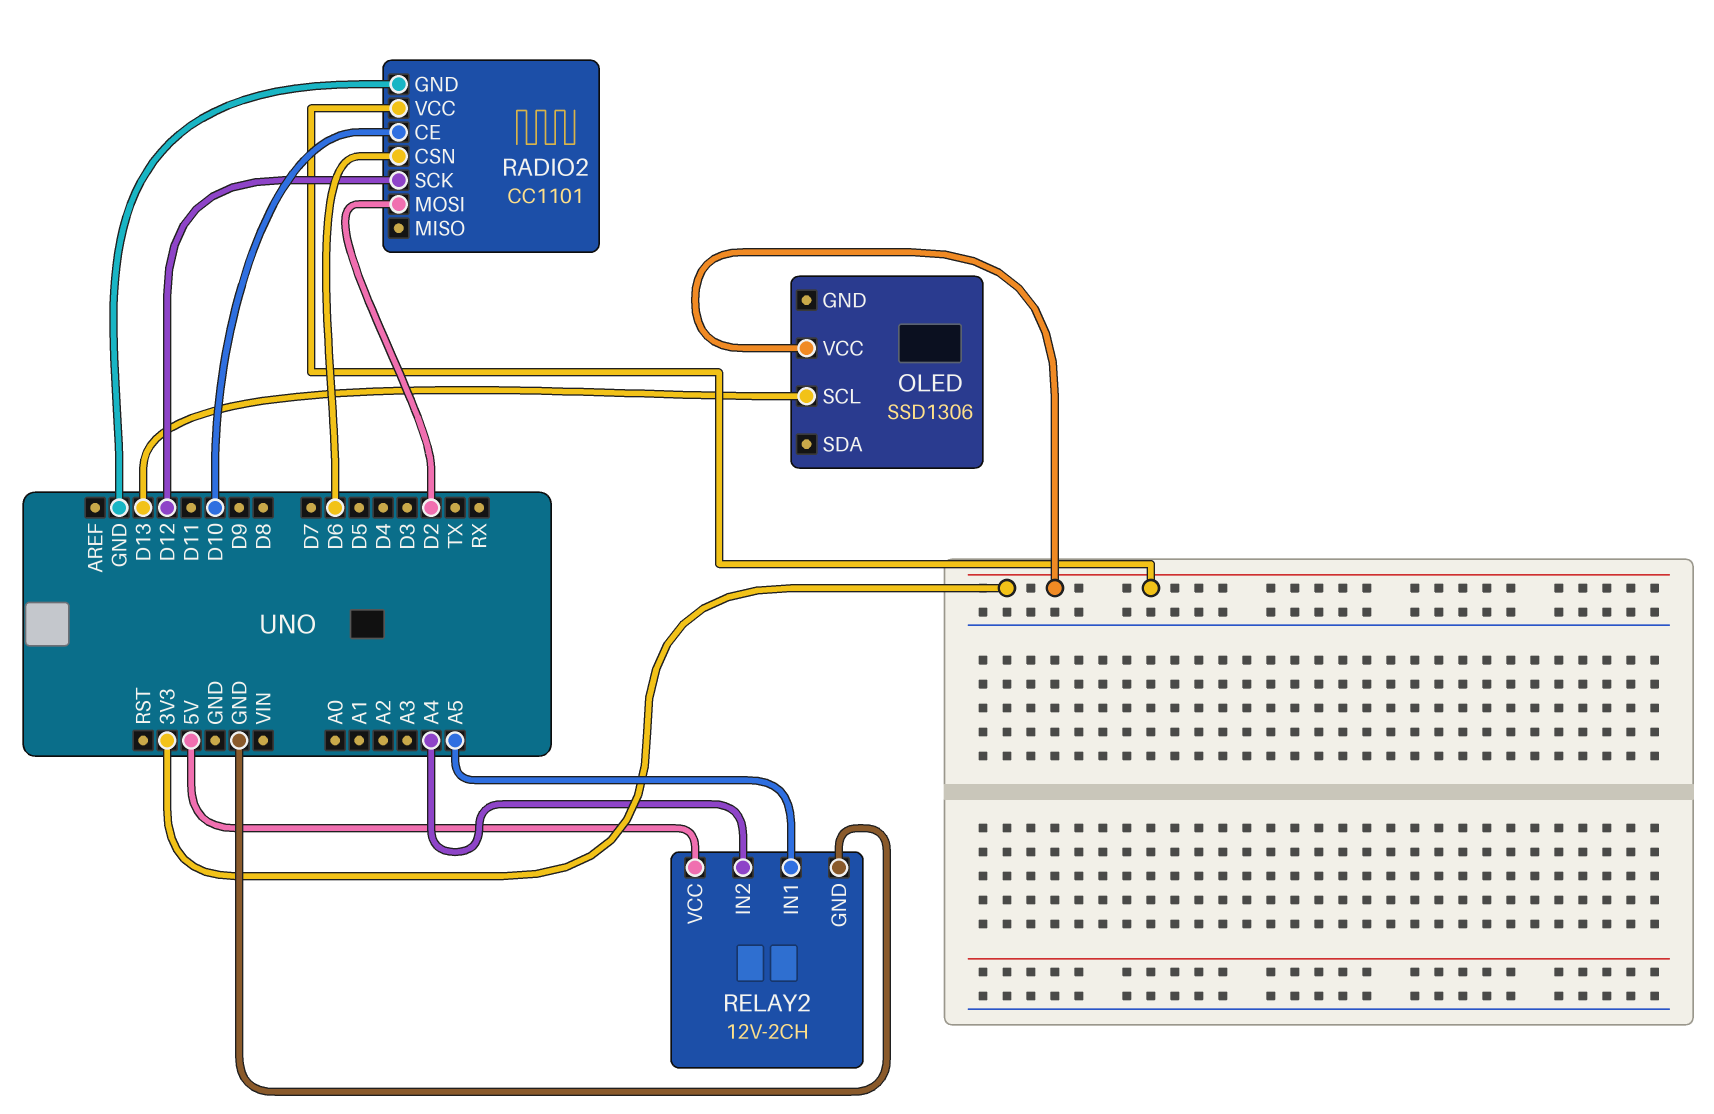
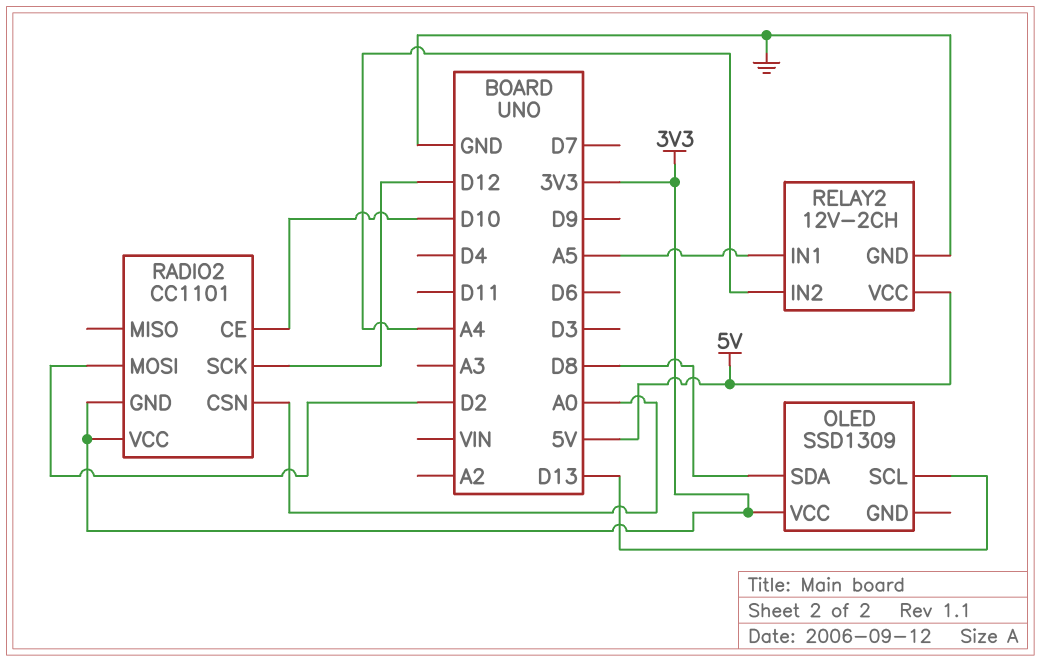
OLED: SSD1306 -> SSD1309
OLED pin SDA: none -> D8
RADIO2 pin CSN: D6 -> A0
RADIO2 pin GND: GND -> 3V3

